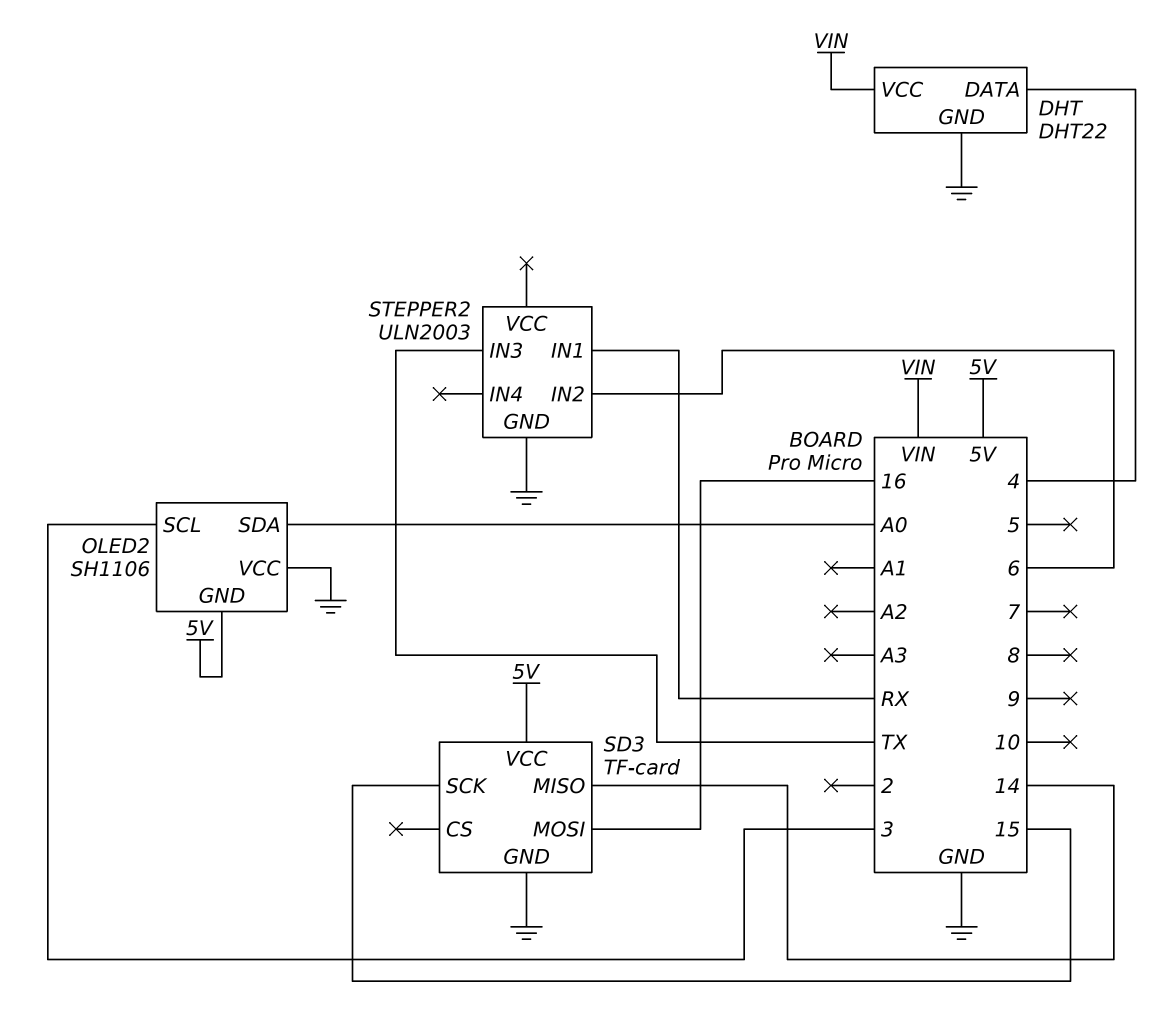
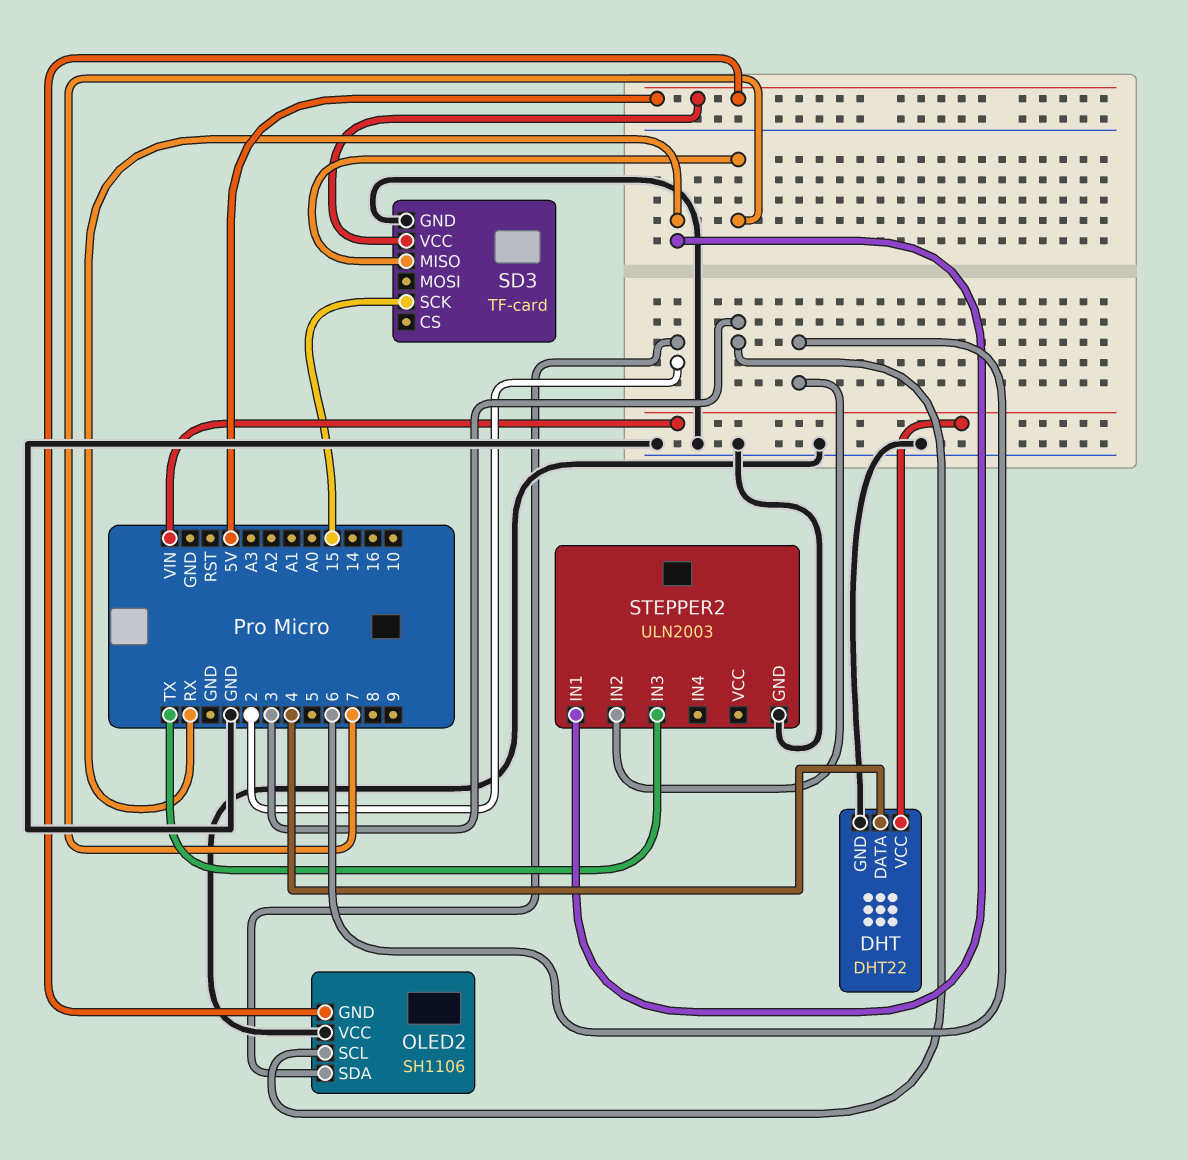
OLED2 pin SDA: A0 -> 2
SD3 pin MISO: 14 -> 7
SD3 pin MOSI: 16 -> none

